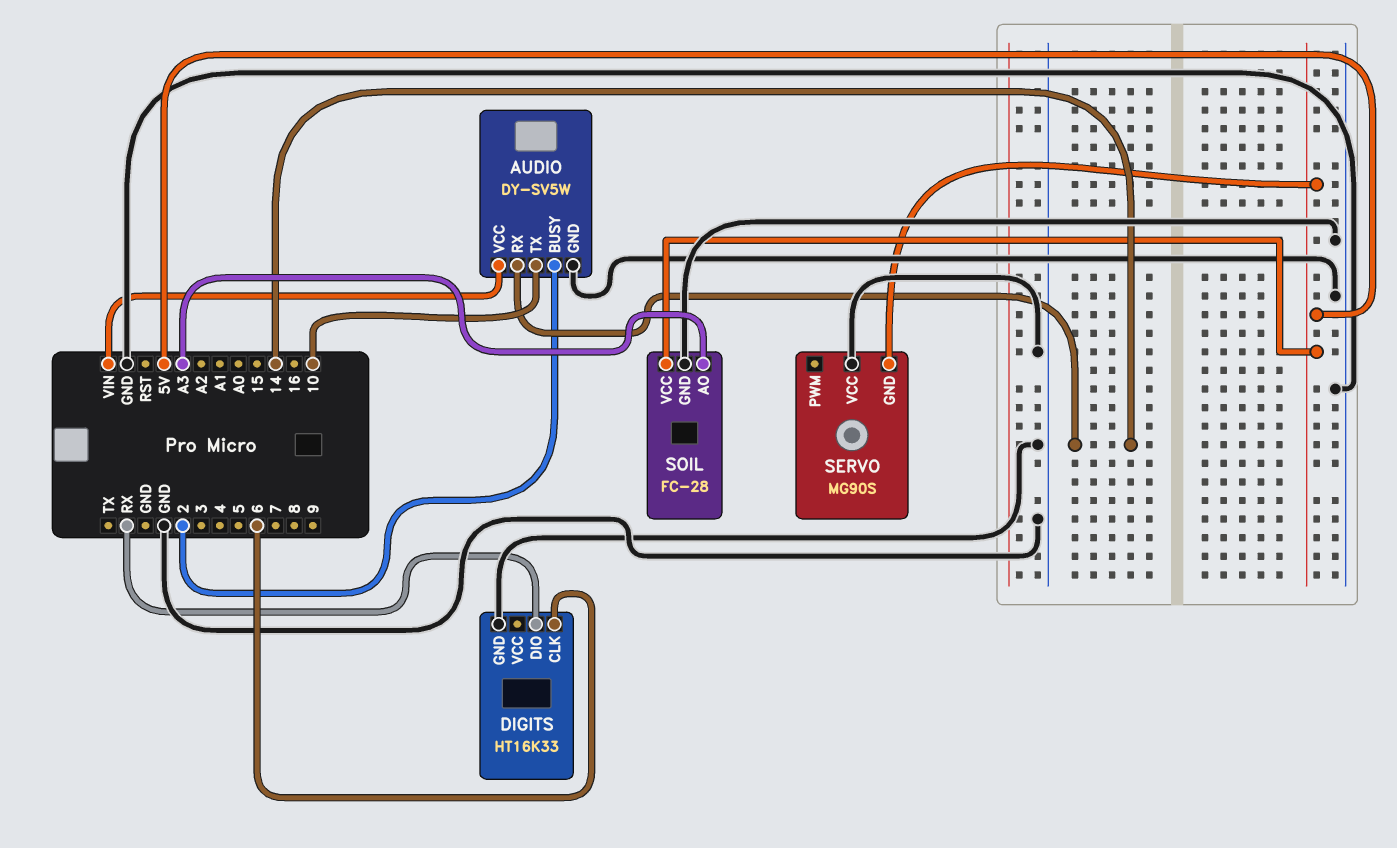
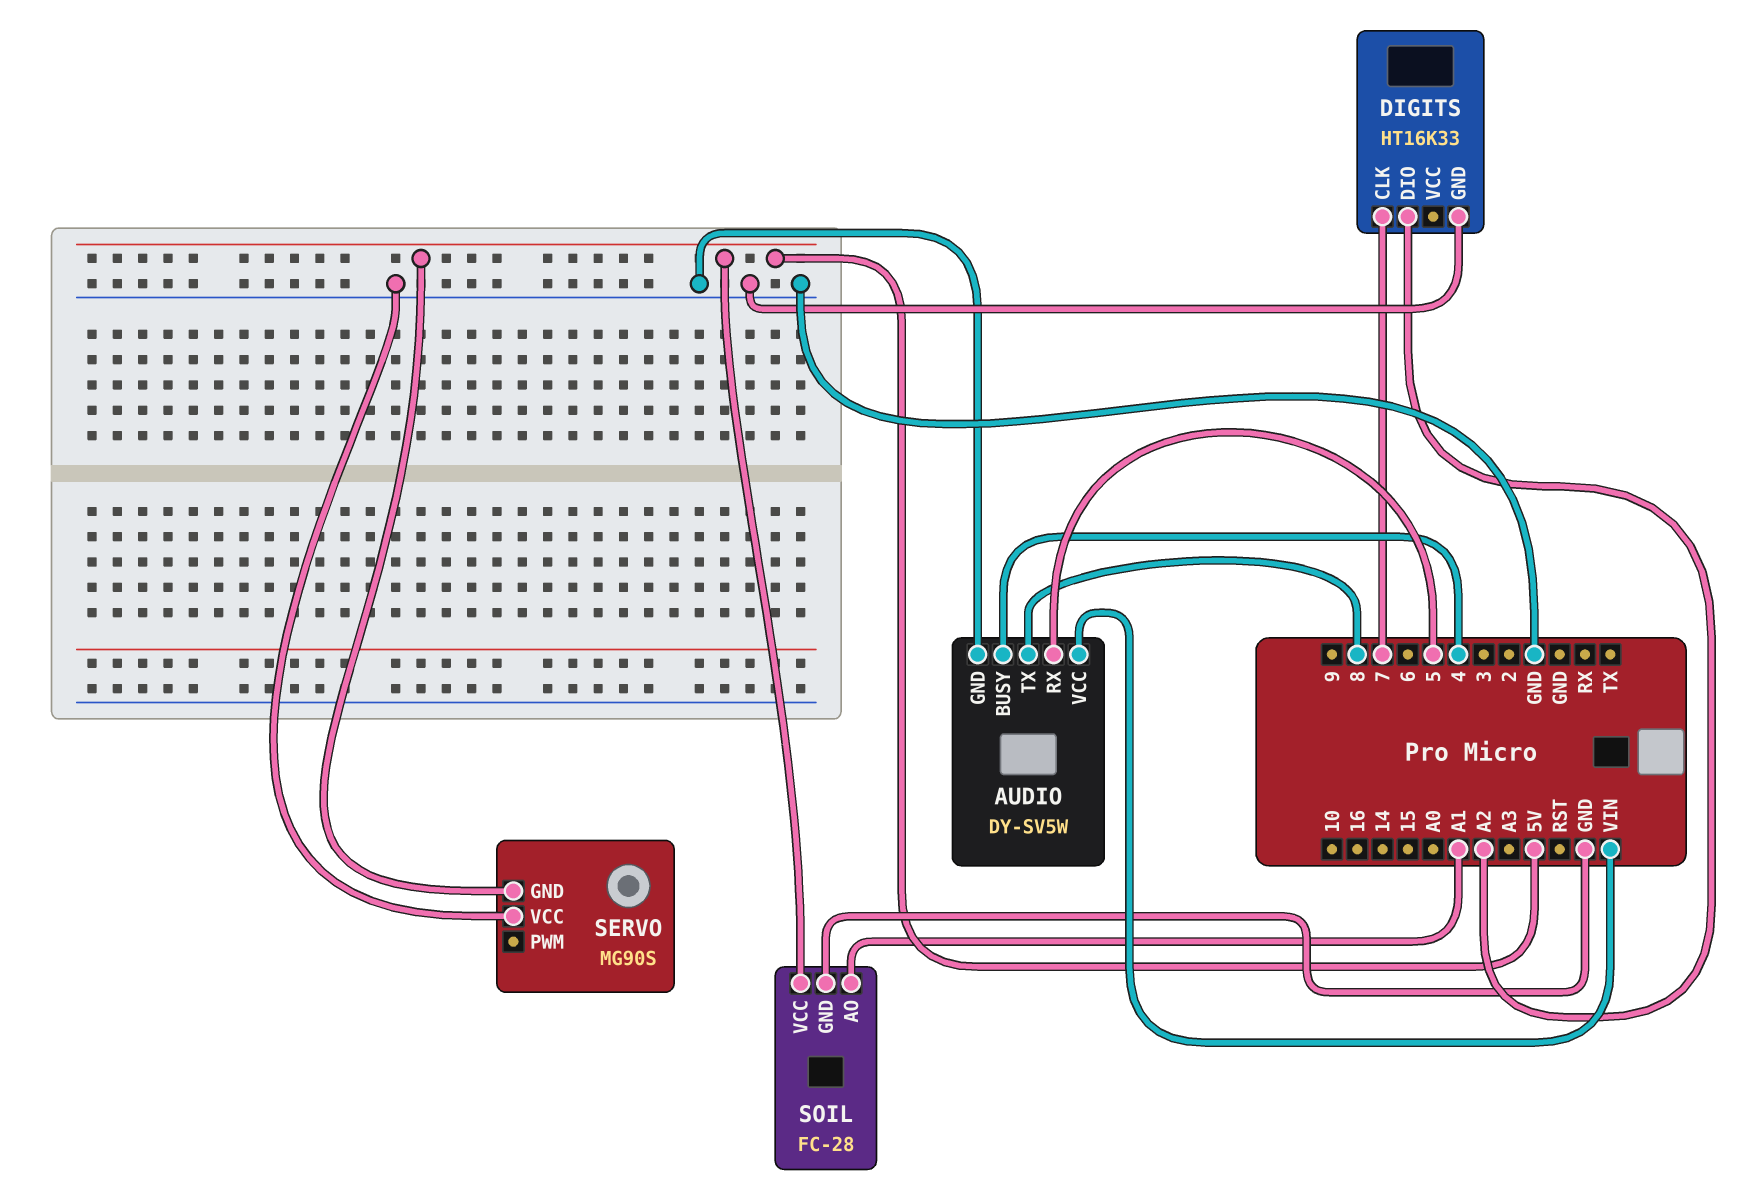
AUDIO pin BUSY: 2 -> 4
AUDIO pin RX: 14 -> 5
AUDIO pin TX: 10 -> 8
DIGITS pin CLK: 6 -> 7
DIGITS pin DIO: RX -> A2
SOIL pin AO: A3 -> A1

